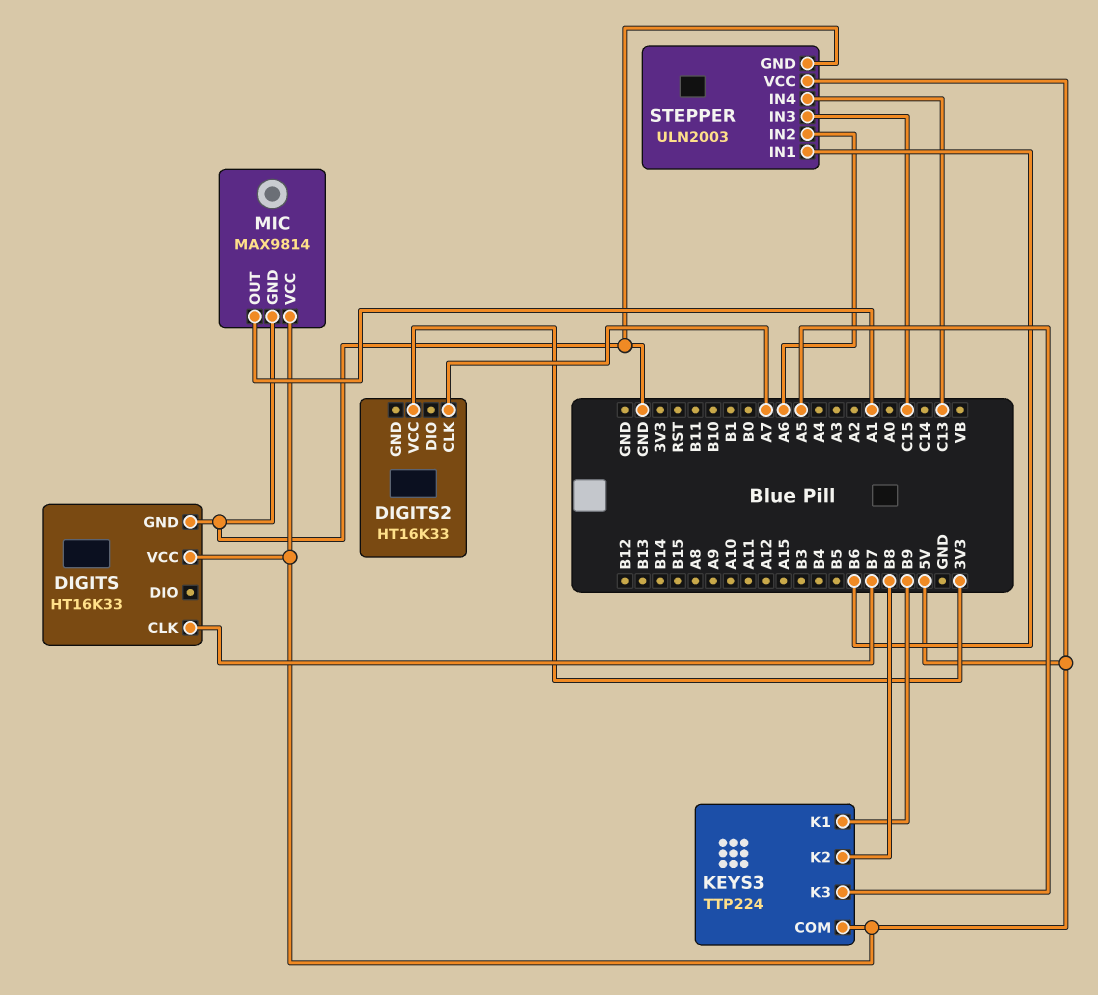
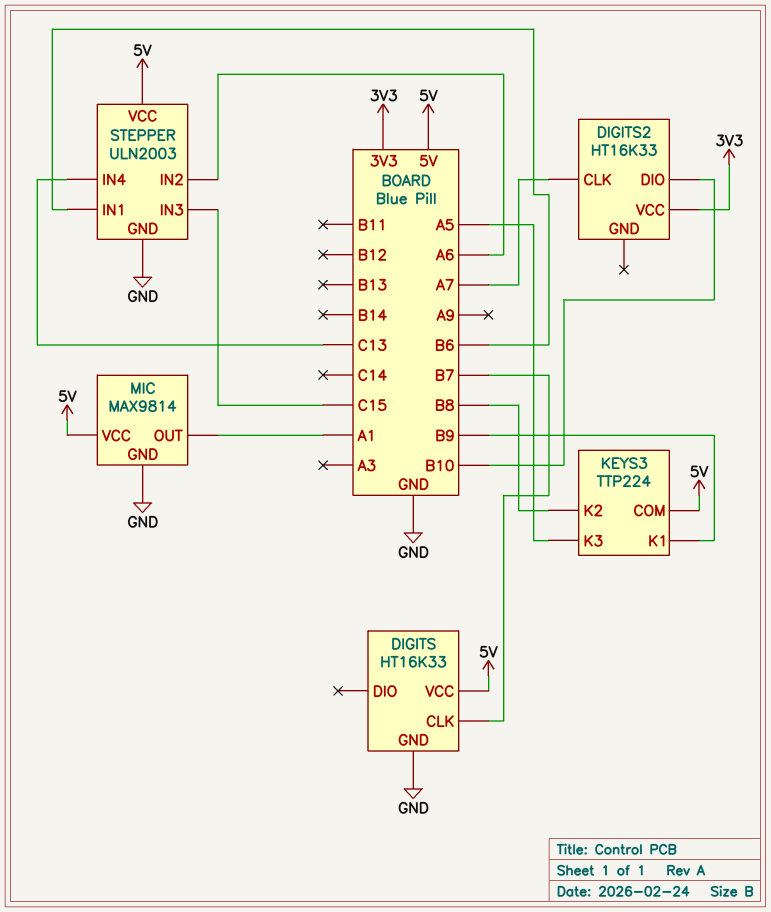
DIGITS2 pin DIO: none -> B10

